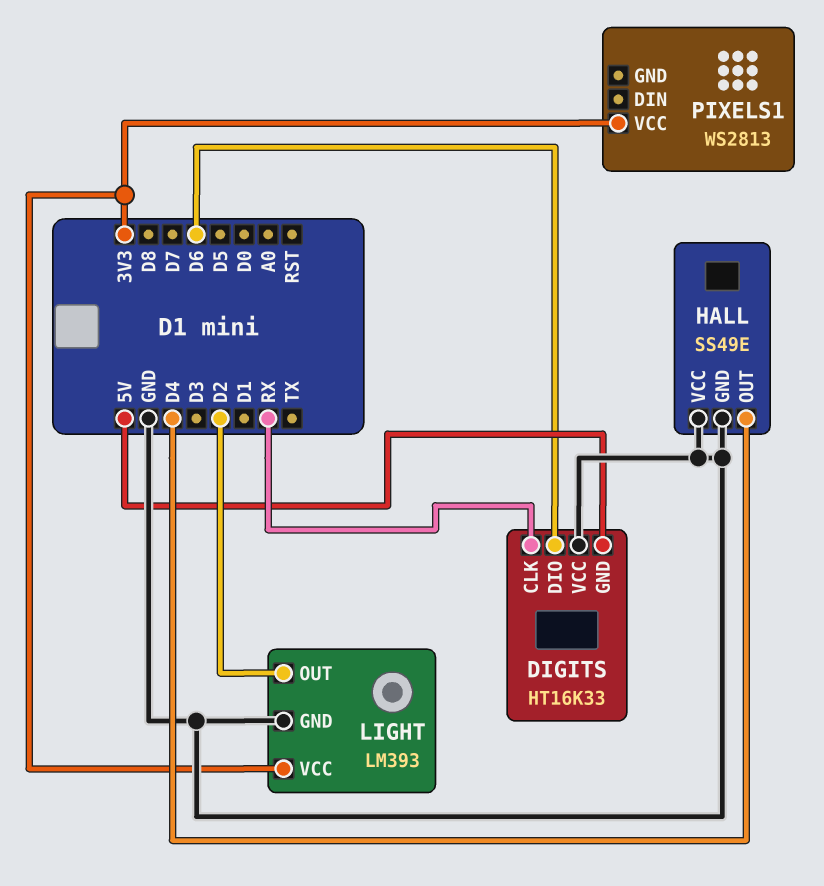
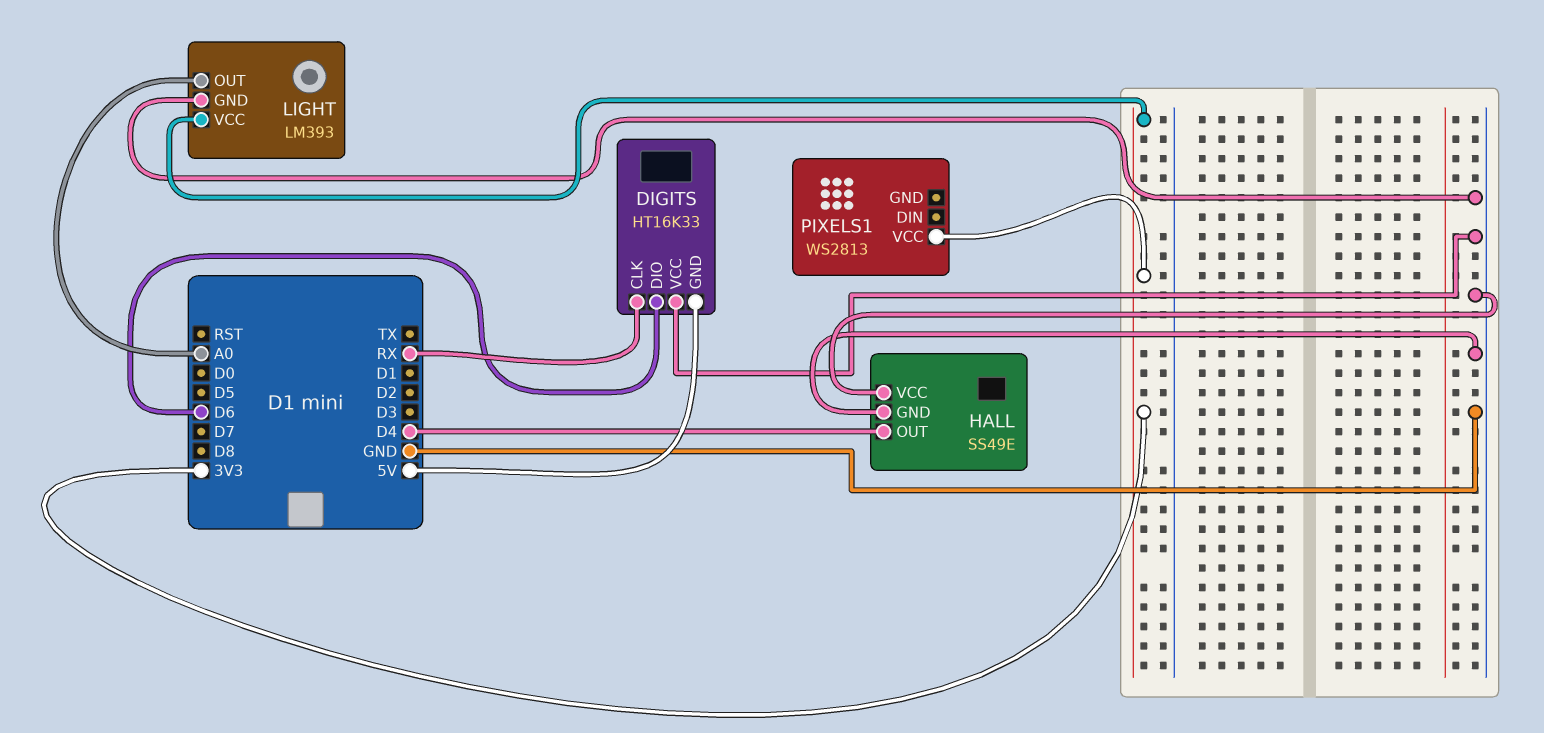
LIGHT pin OUT: D2 -> A0

